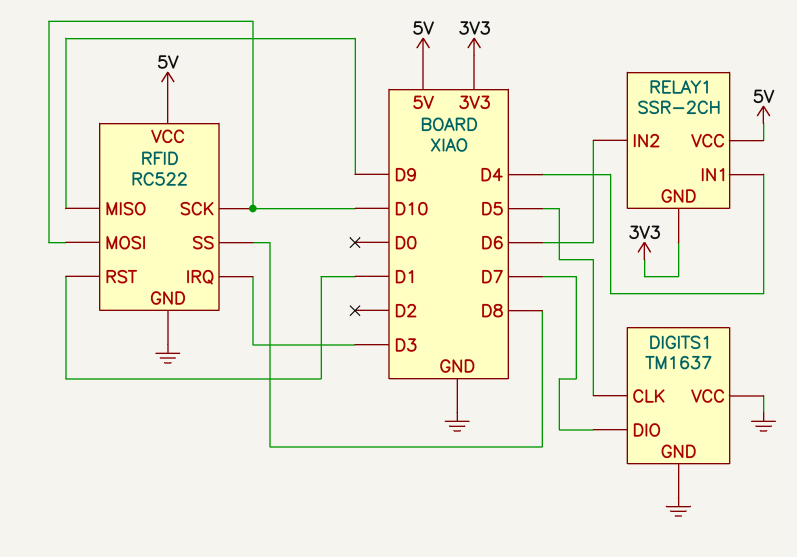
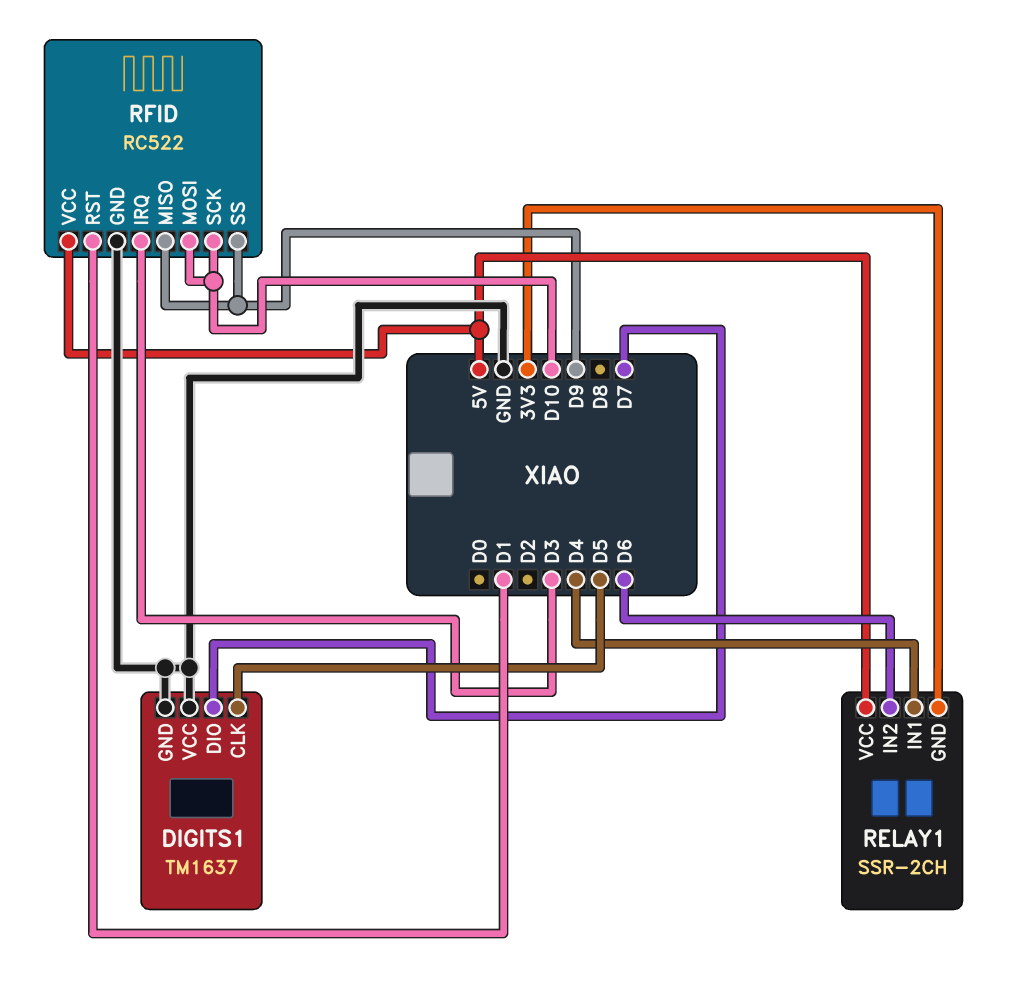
RFID pin SS: D8 -> D9

